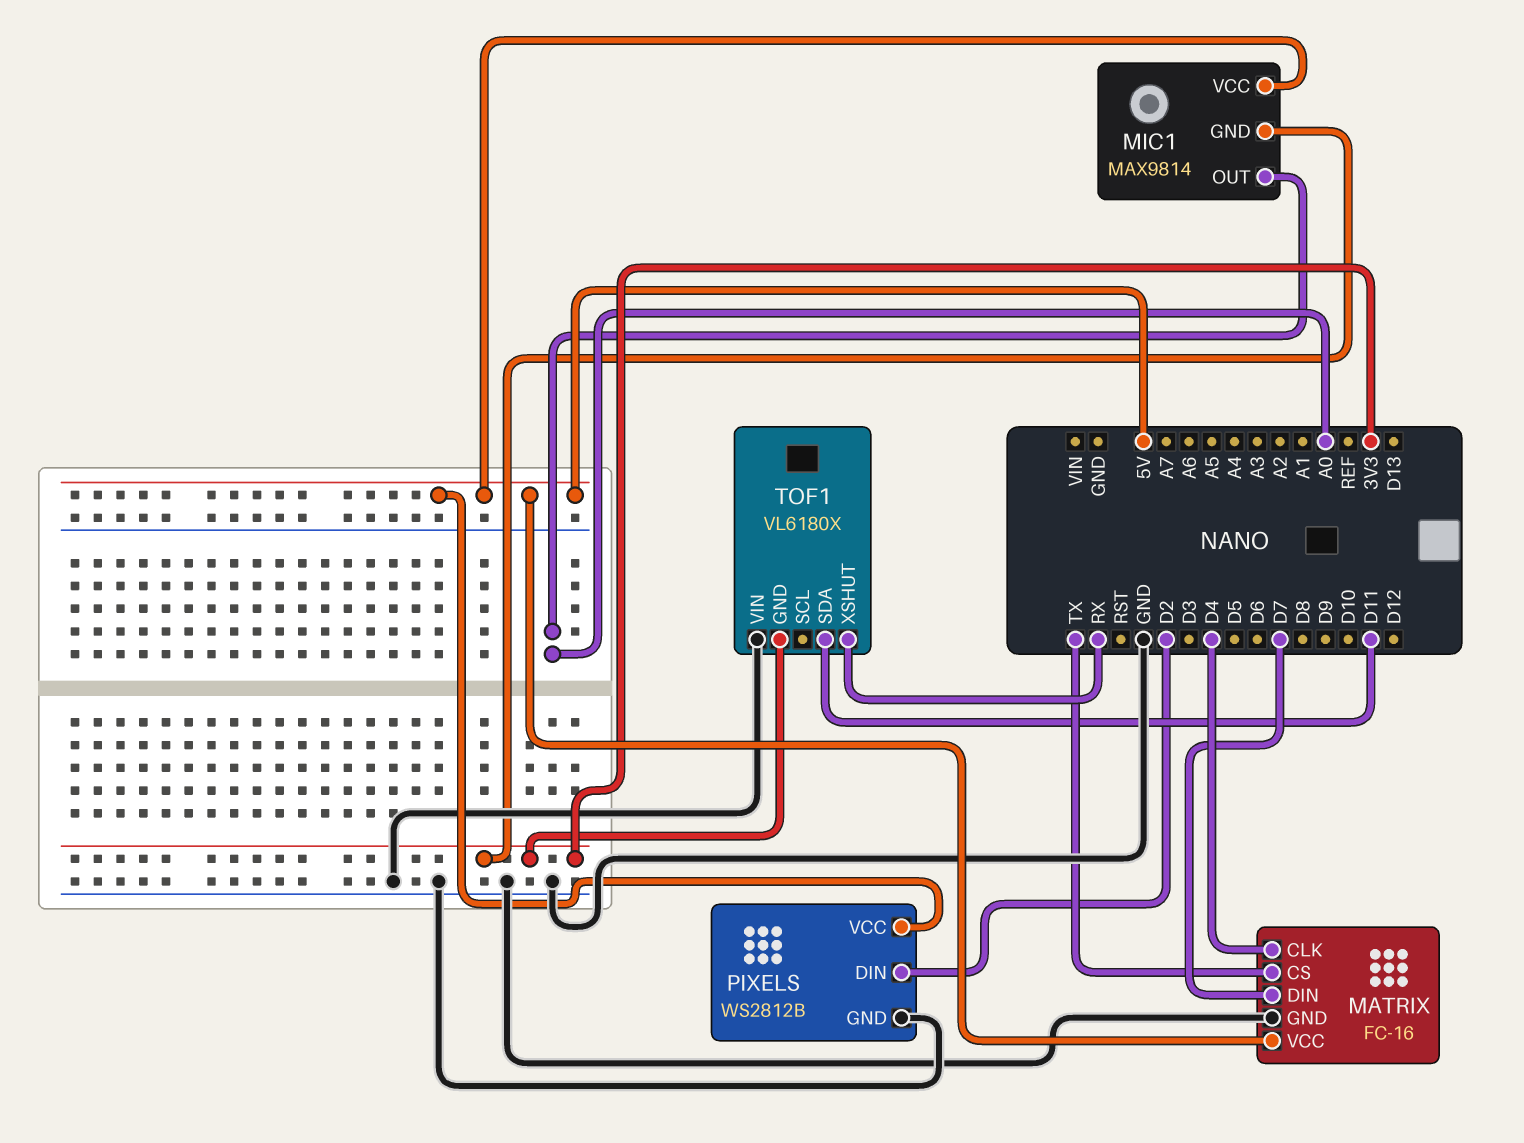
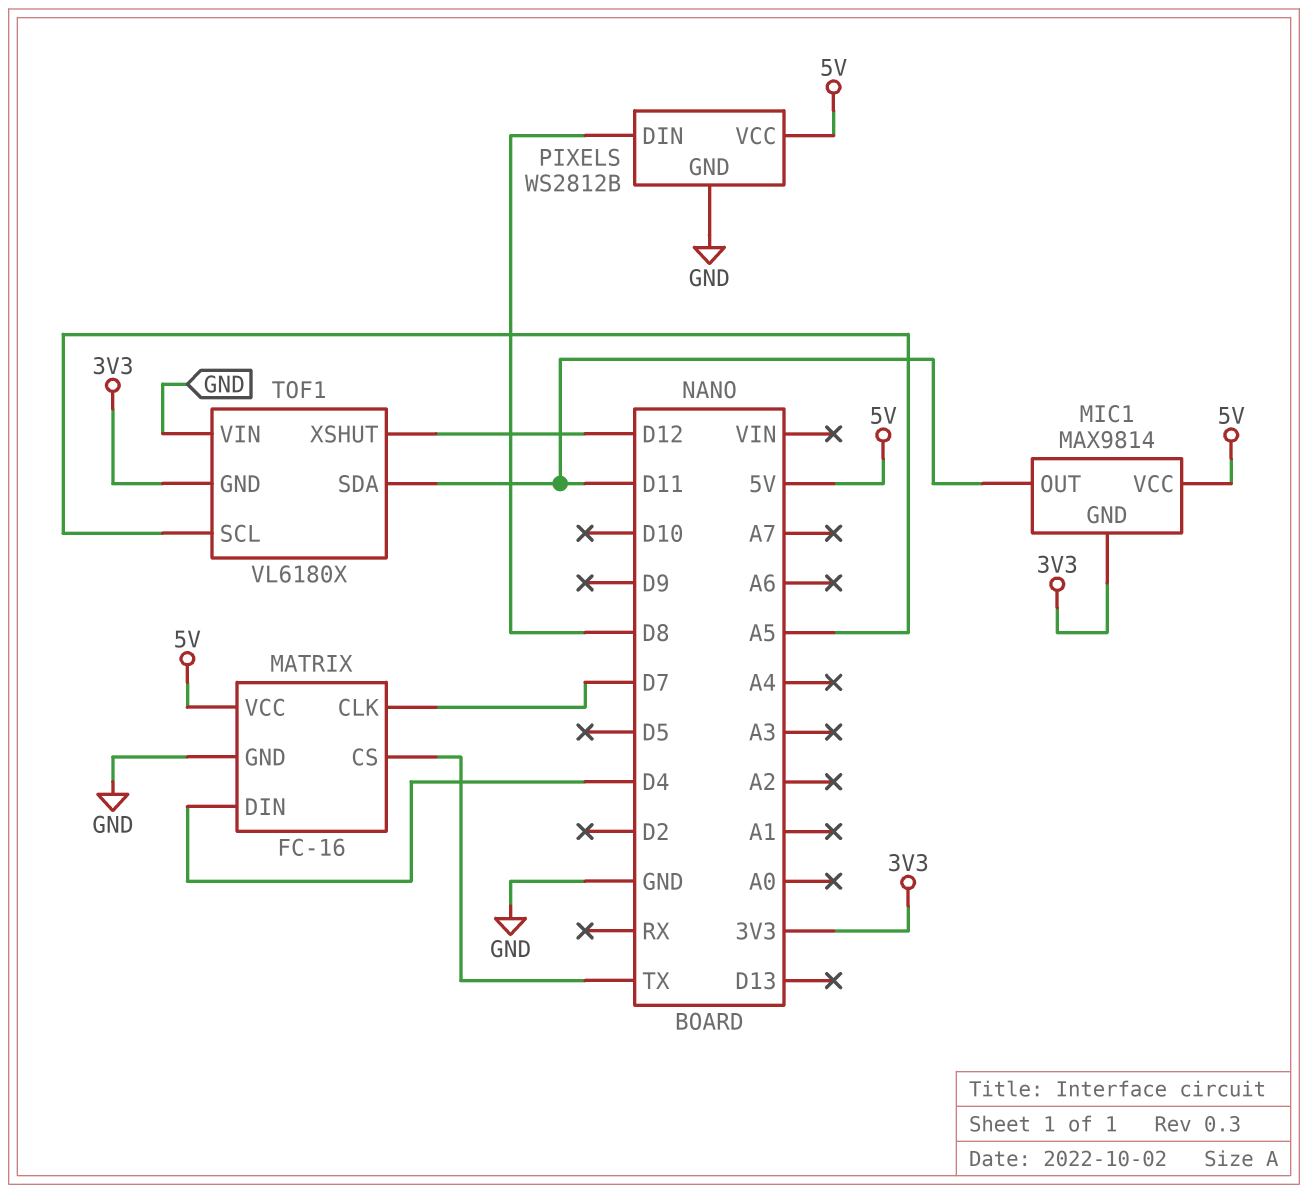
MATRIX pin CLK: D4 -> D7
MATRIX pin DIN: D7 -> D4
MIC1 pin OUT: A0 -> D11
PIXELS pin DIN: D2 -> D8
TOF1 pin SCL: none -> A5
TOF1 pin XSHUT: RX -> D12

